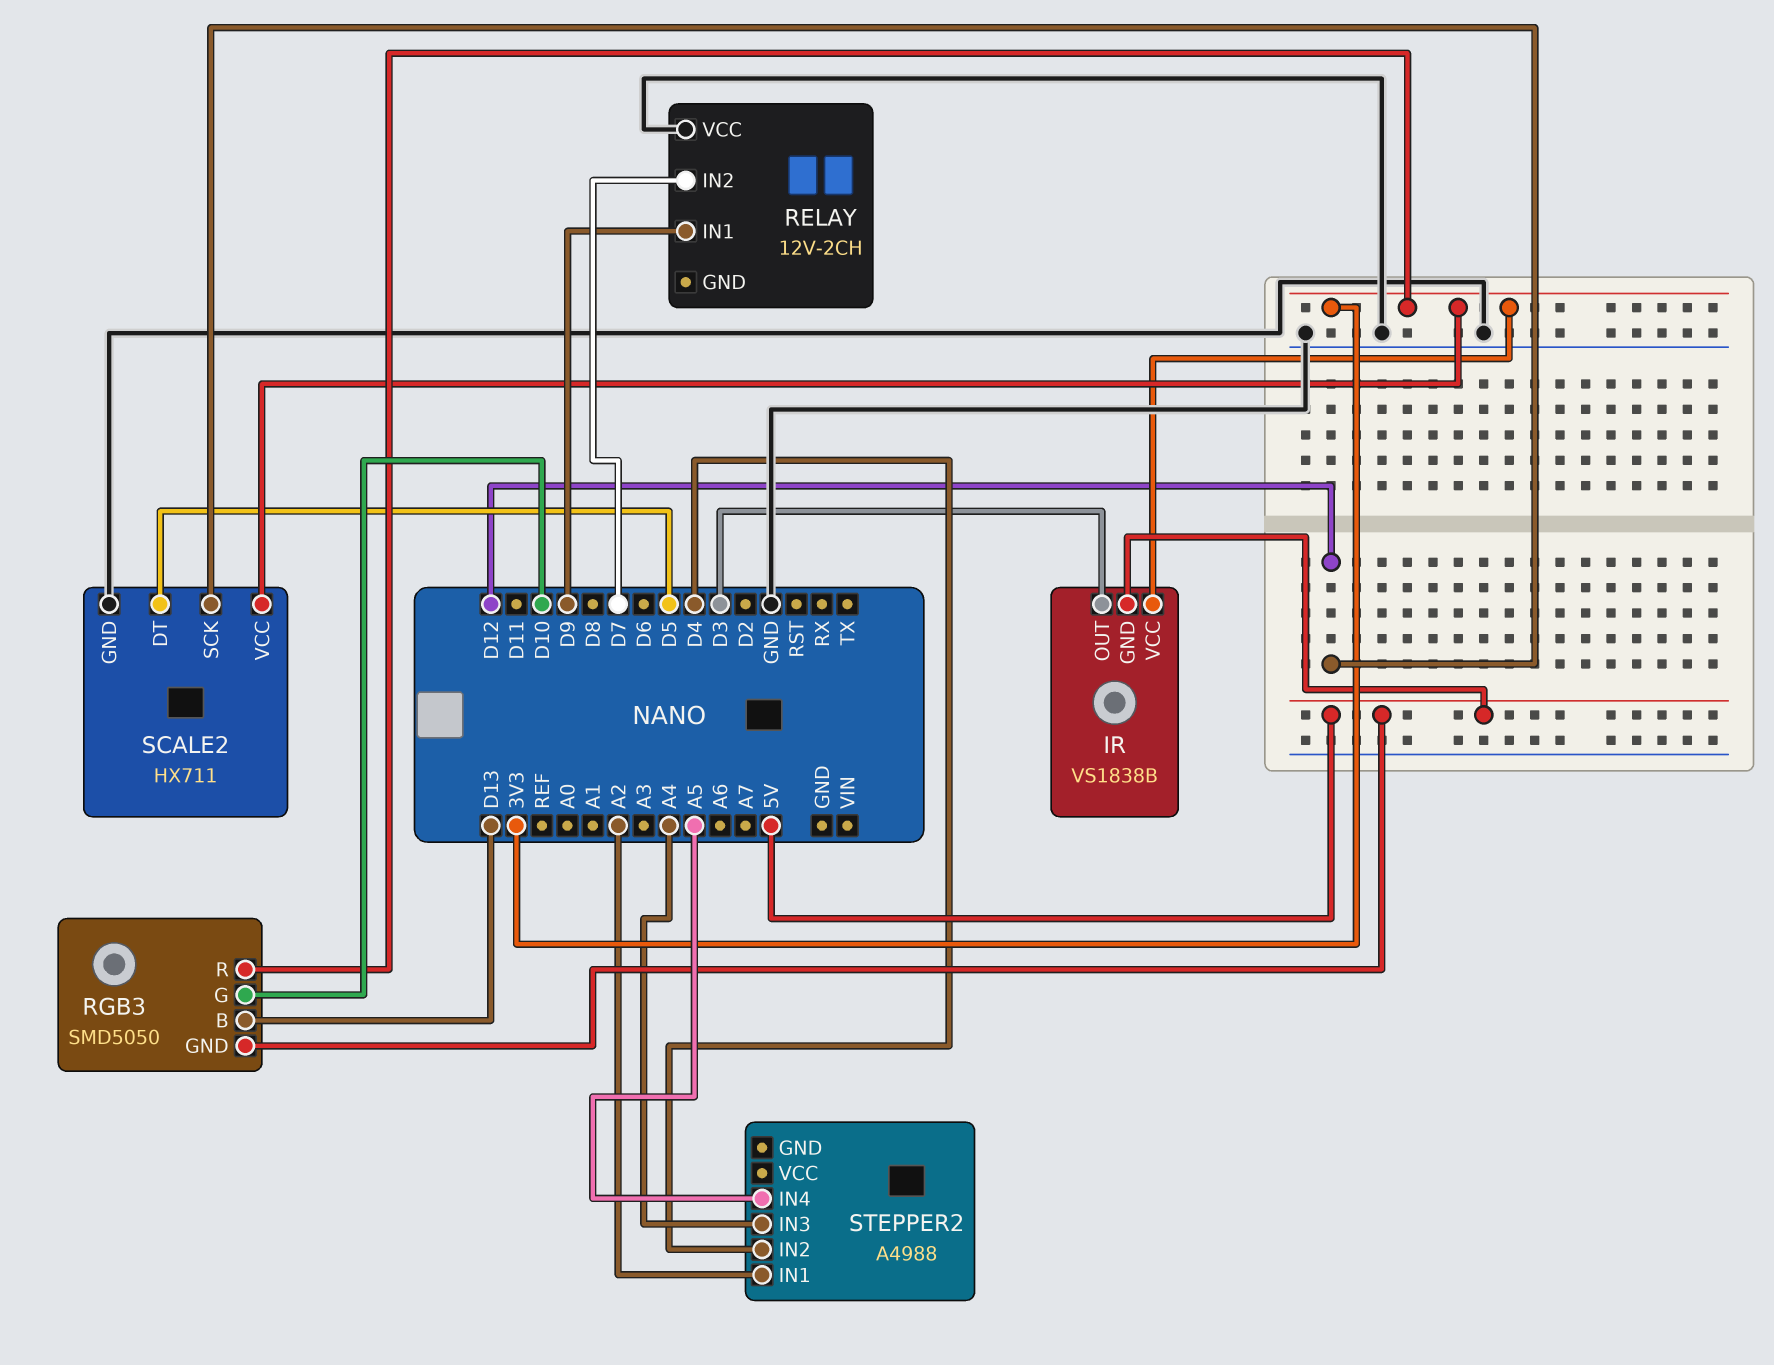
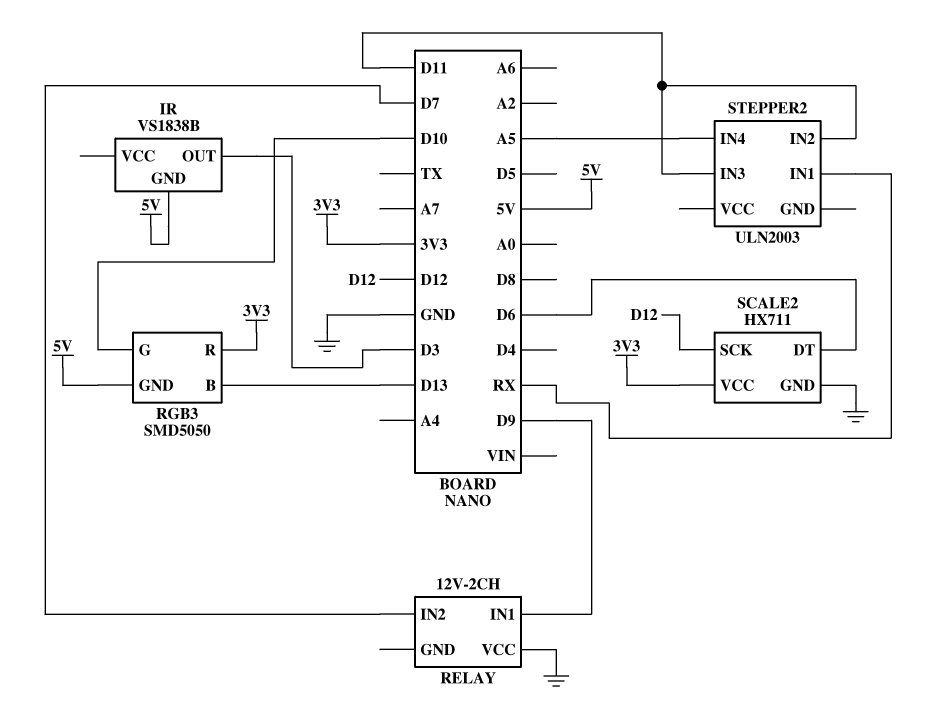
IR pin VCC: 3V3 -> none
SCALE2 pin DT: D5 -> D6
STEPPER2: A4988 -> ULN2003
STEPPER2 pin IN1: A2 -> RX
STEPPER2 pin IN2: D4 -> D11
STEPPER2 pin IN3: A4 -> D11

